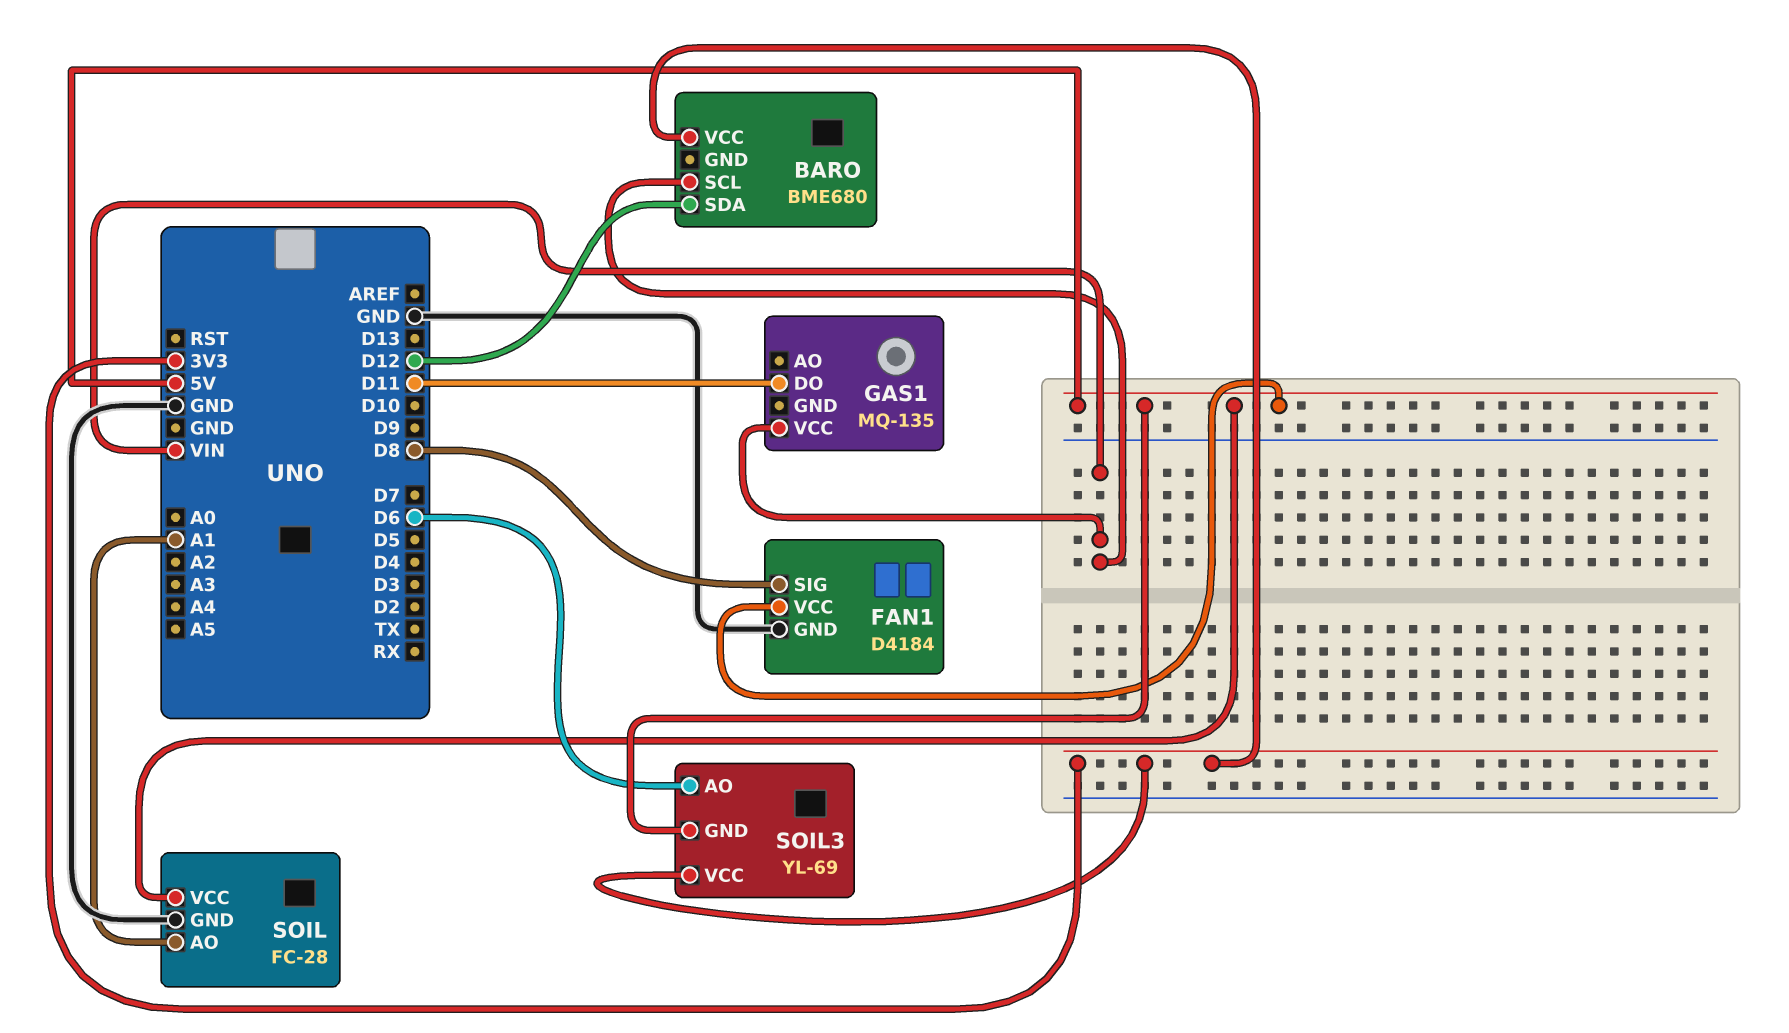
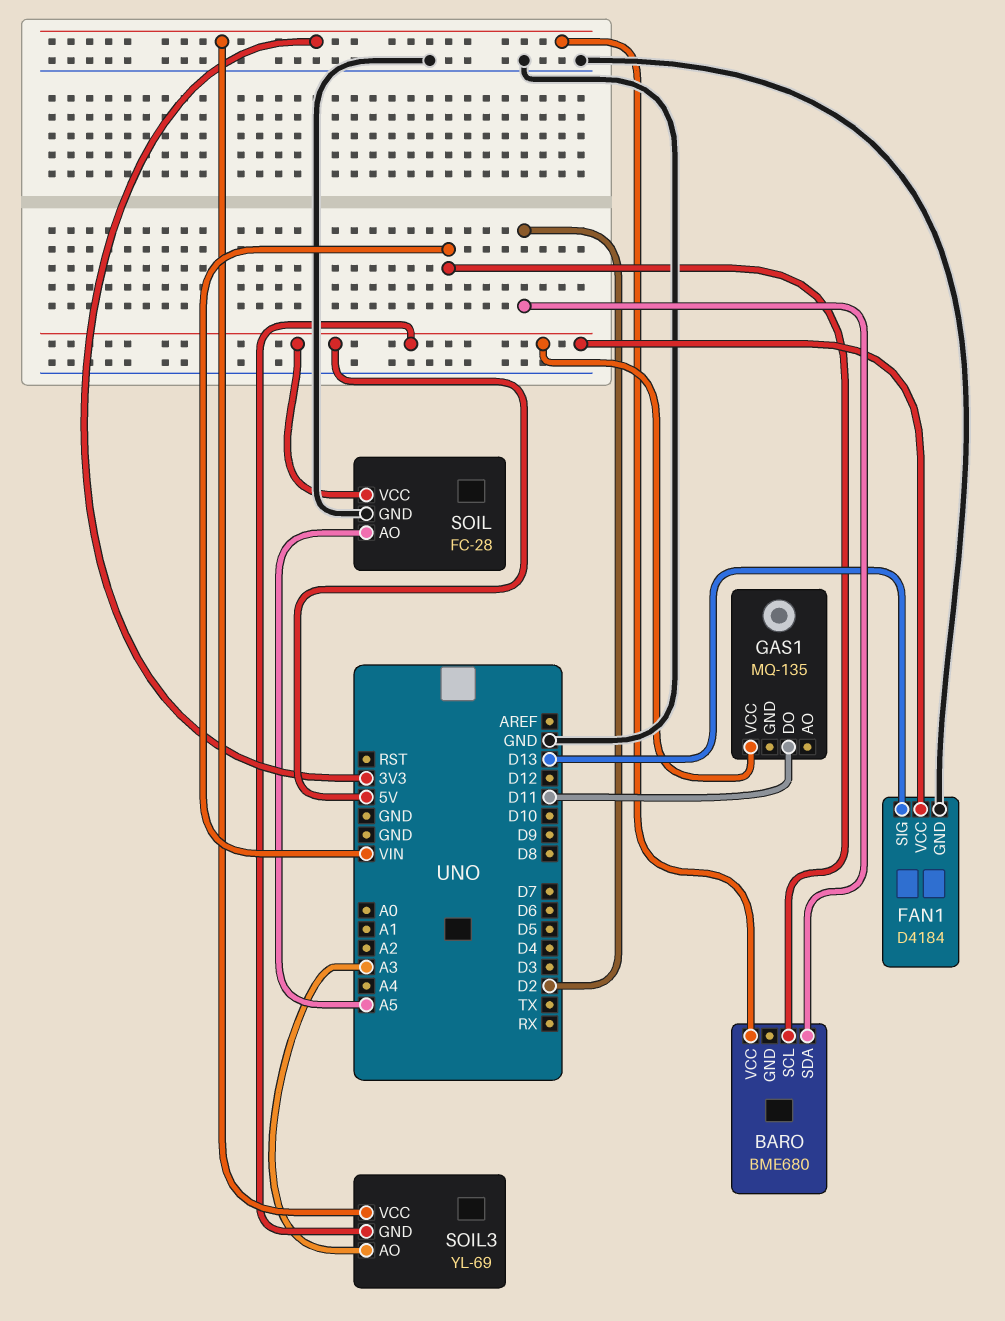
BARO pin SDA: D12 -> D2
FAN1 pin SIG: D8 -> D13
GAS1 pin VCC: VIN -> 5V
SOIL pin AO: A1 -> A5
SOIL3 pin AO: D6 -> A3

